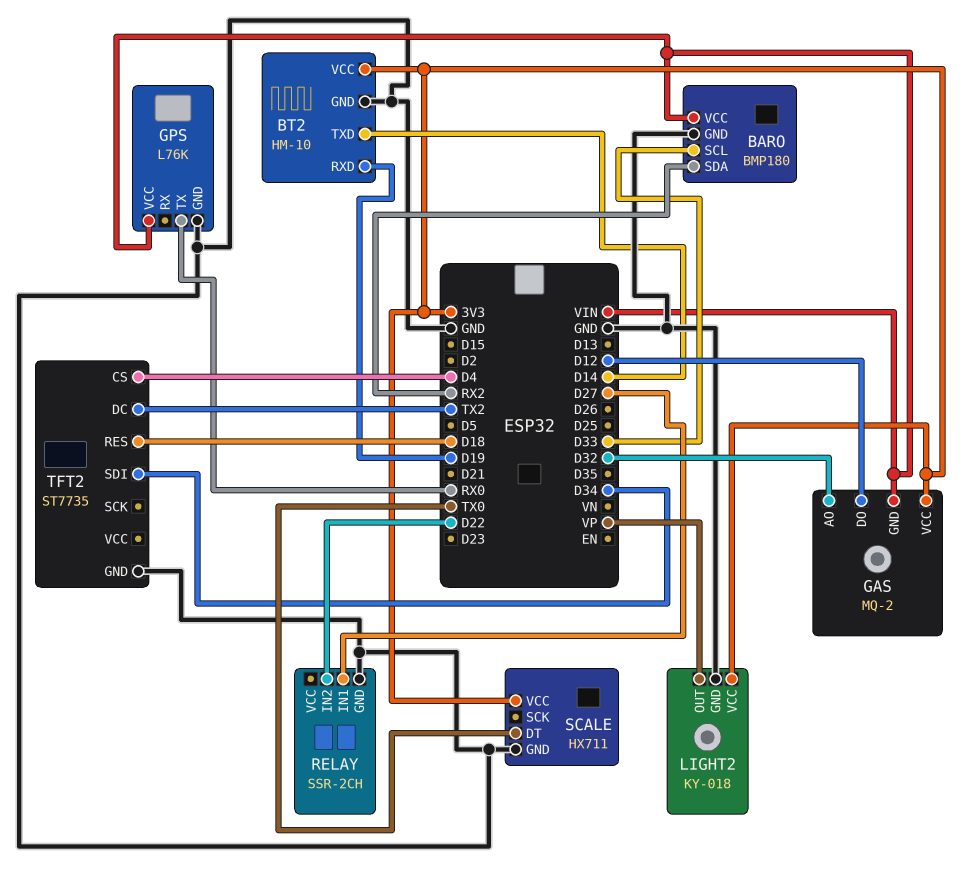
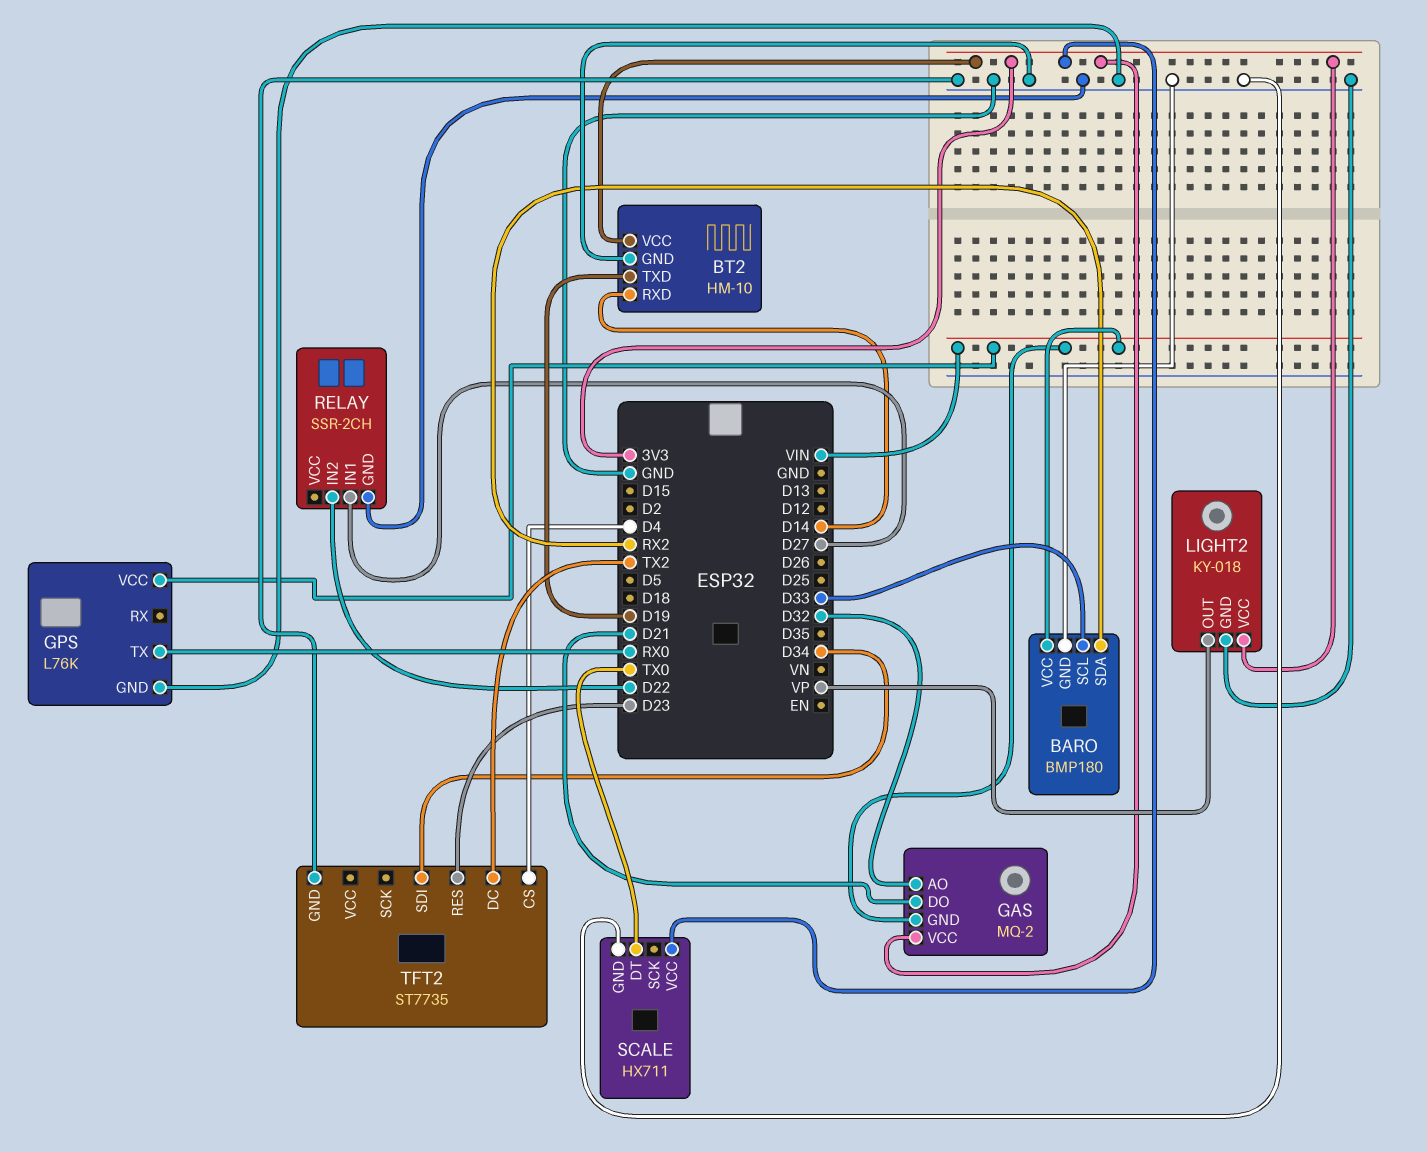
BT2 pin RXD: D19 -> D14
BT2 pin TXD: D14 -> D19
GAS pin DO: D12 -> D21
TFT2 pin RES: D18 -> D23

